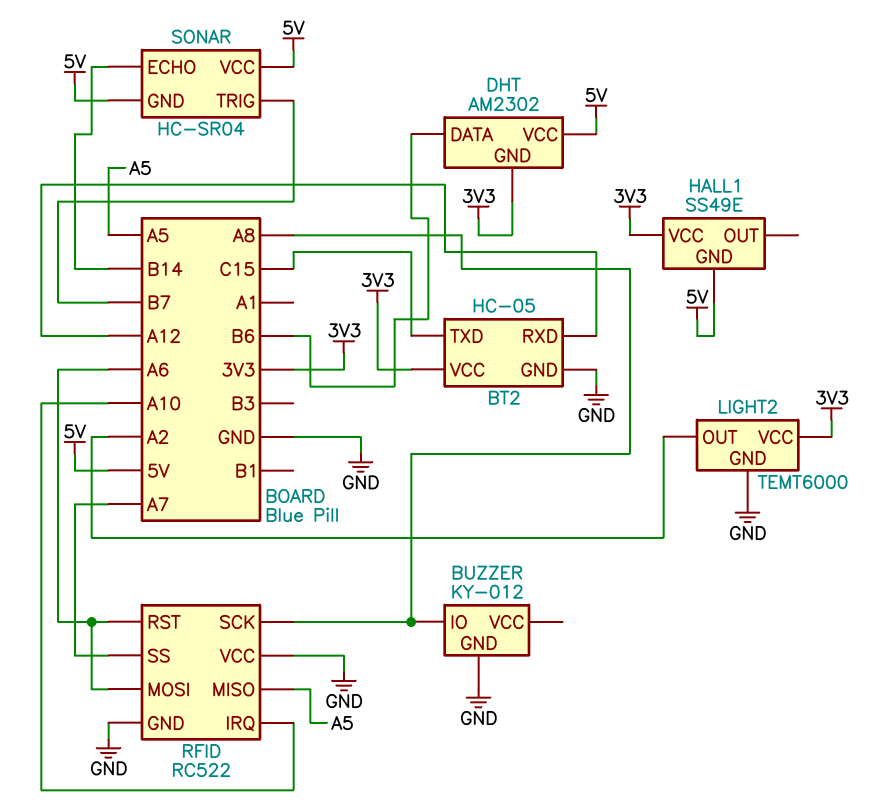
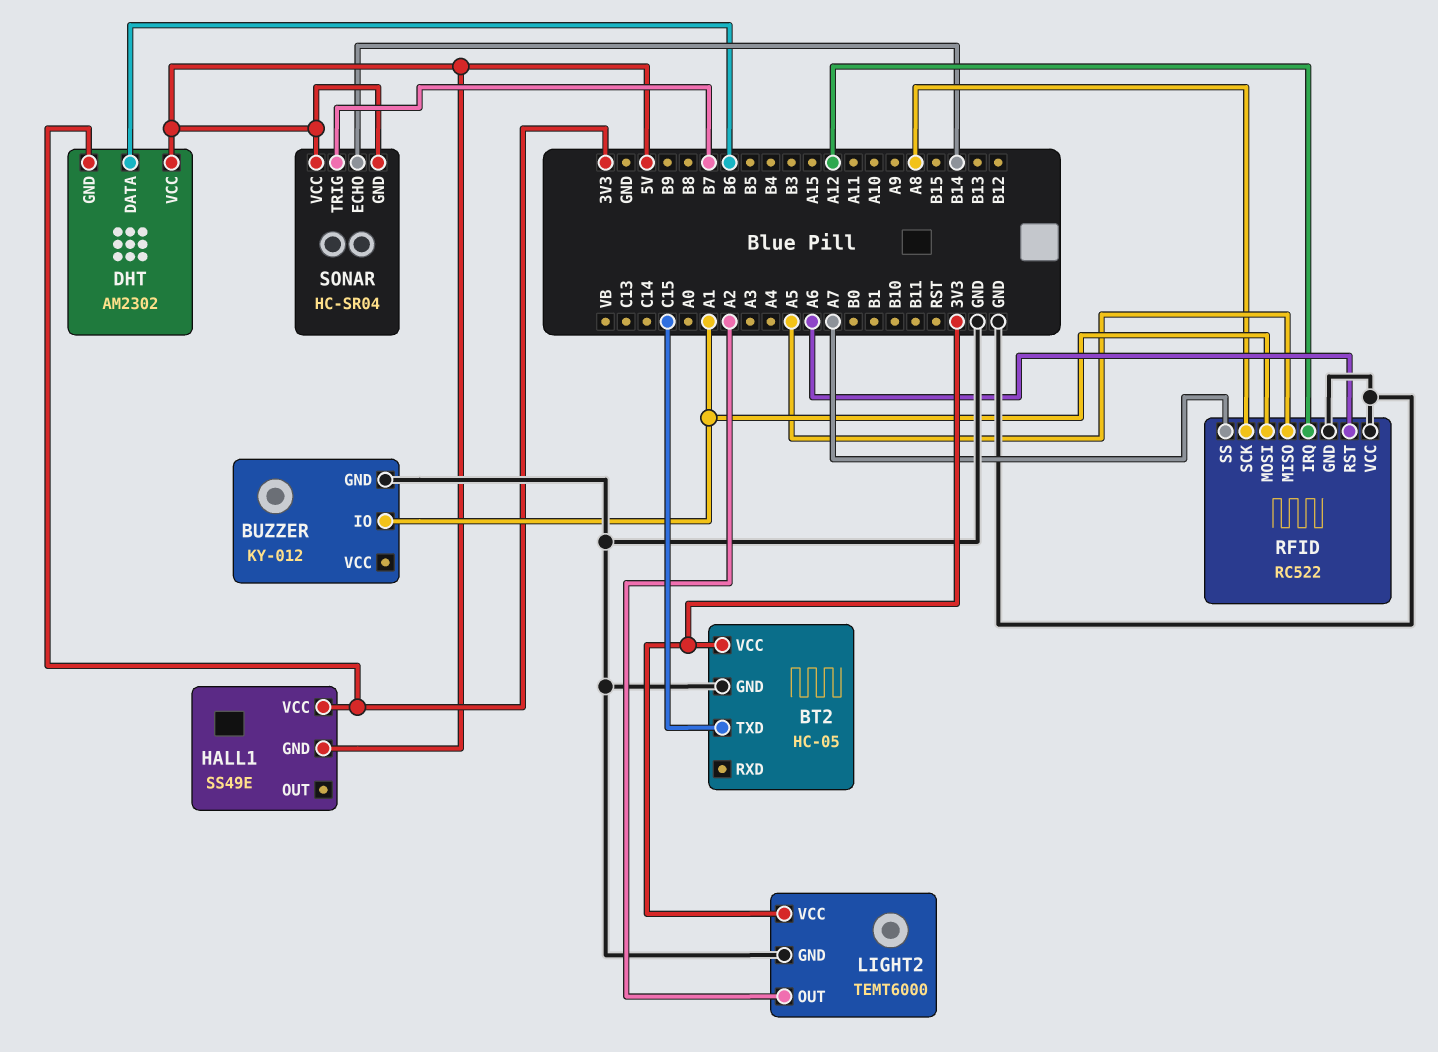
BT2 pin RXD: A12 -> none
BUZZER pin IO: A8 -> A1
RFID pin IRQ: A10 -> A12
RFID pin MOSI: A6 -> A1

